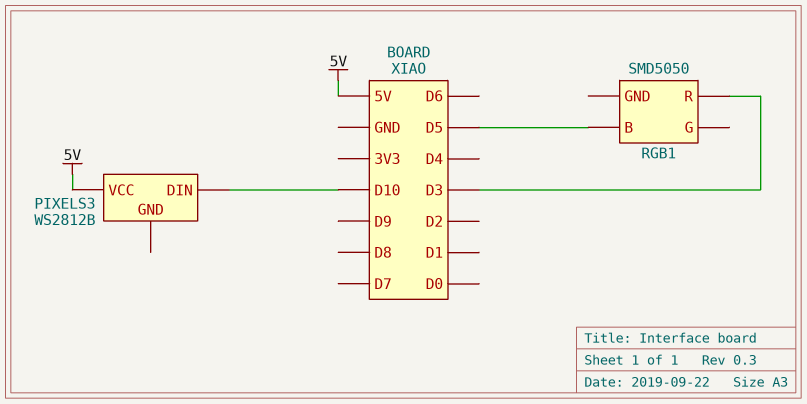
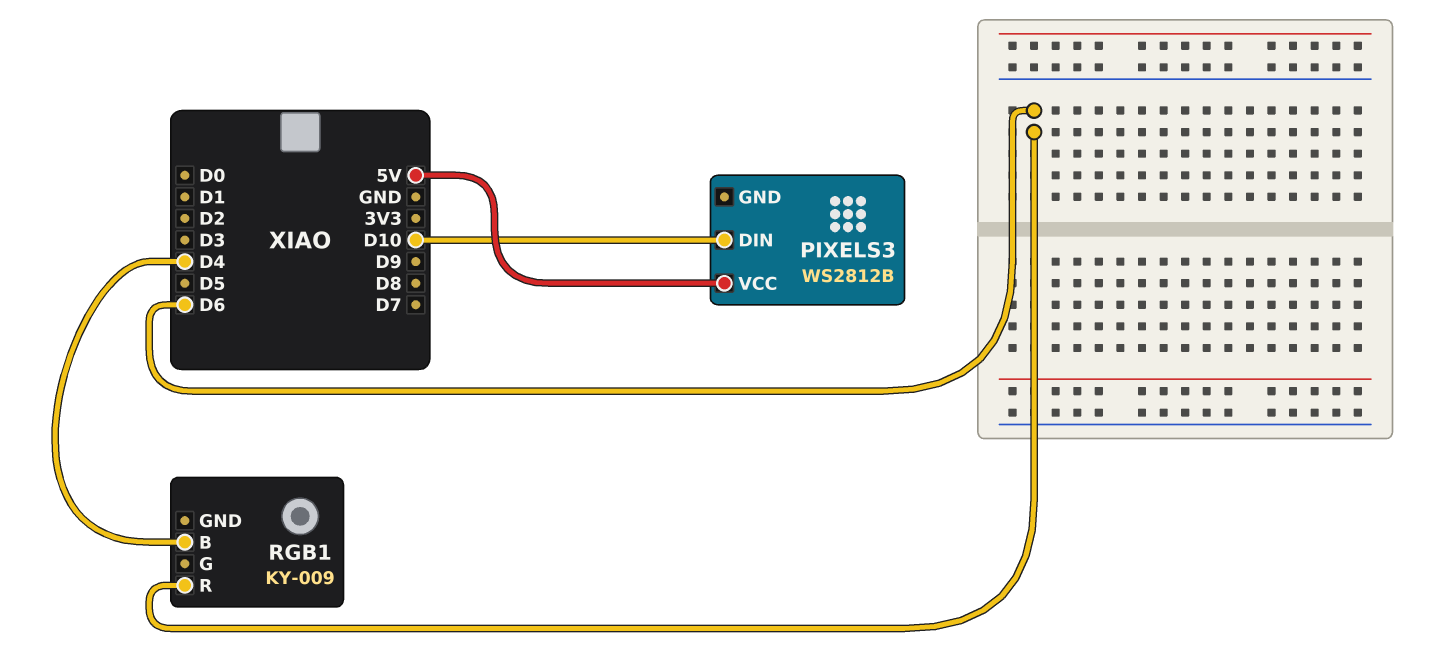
RGB1: SMD5050 -> KY-009
RGB1 pin B: D5 -> D4
RGB1 pin R: D3 -> D6

